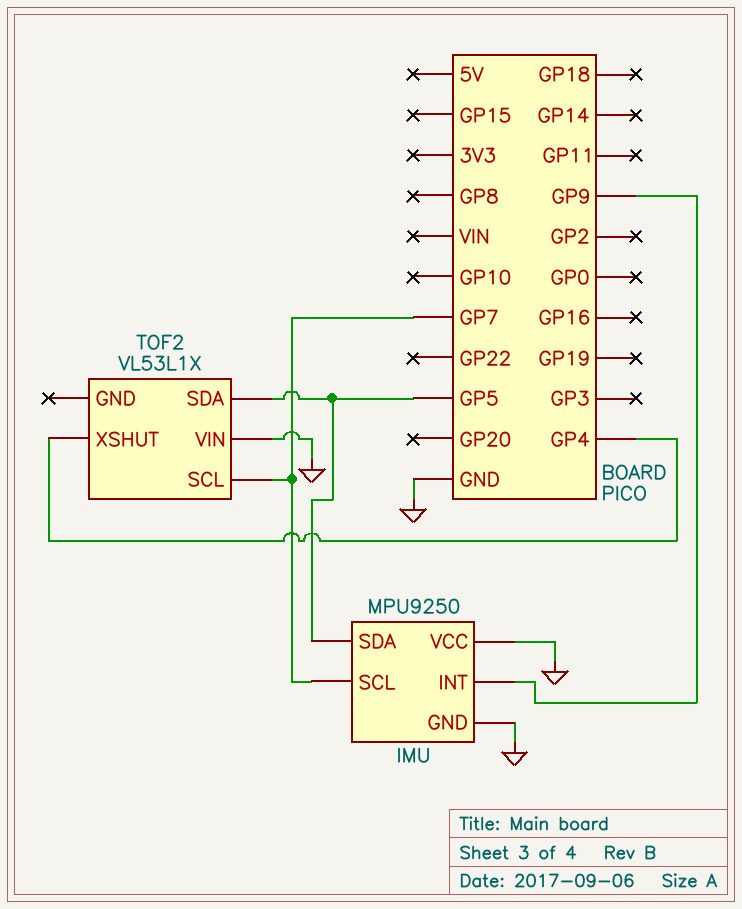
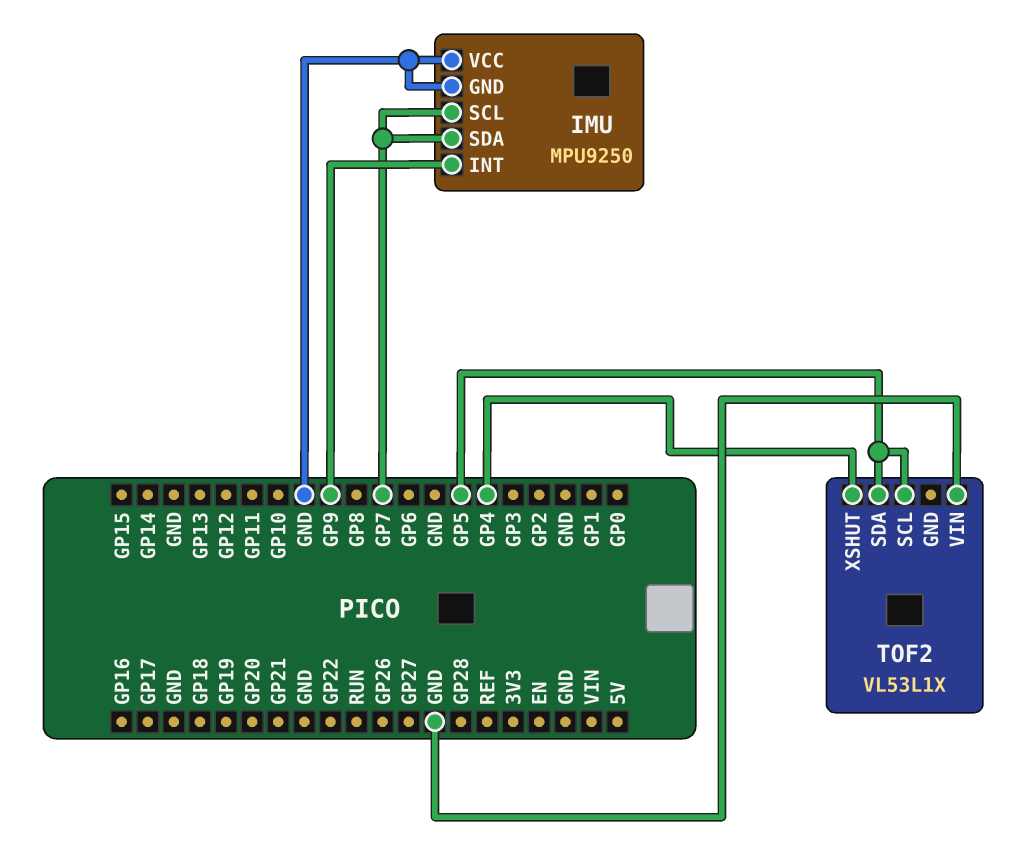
IMU pin SDA: GP5 -> GP7
TOF2 pin SCL: GP7 -> GP5

